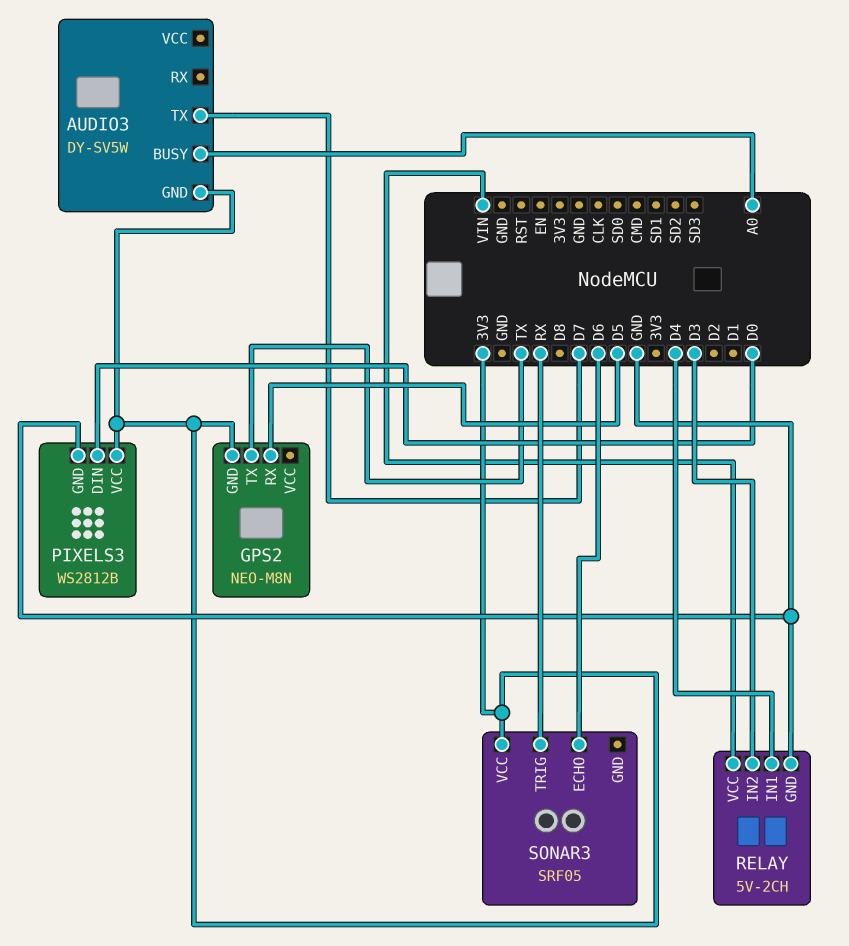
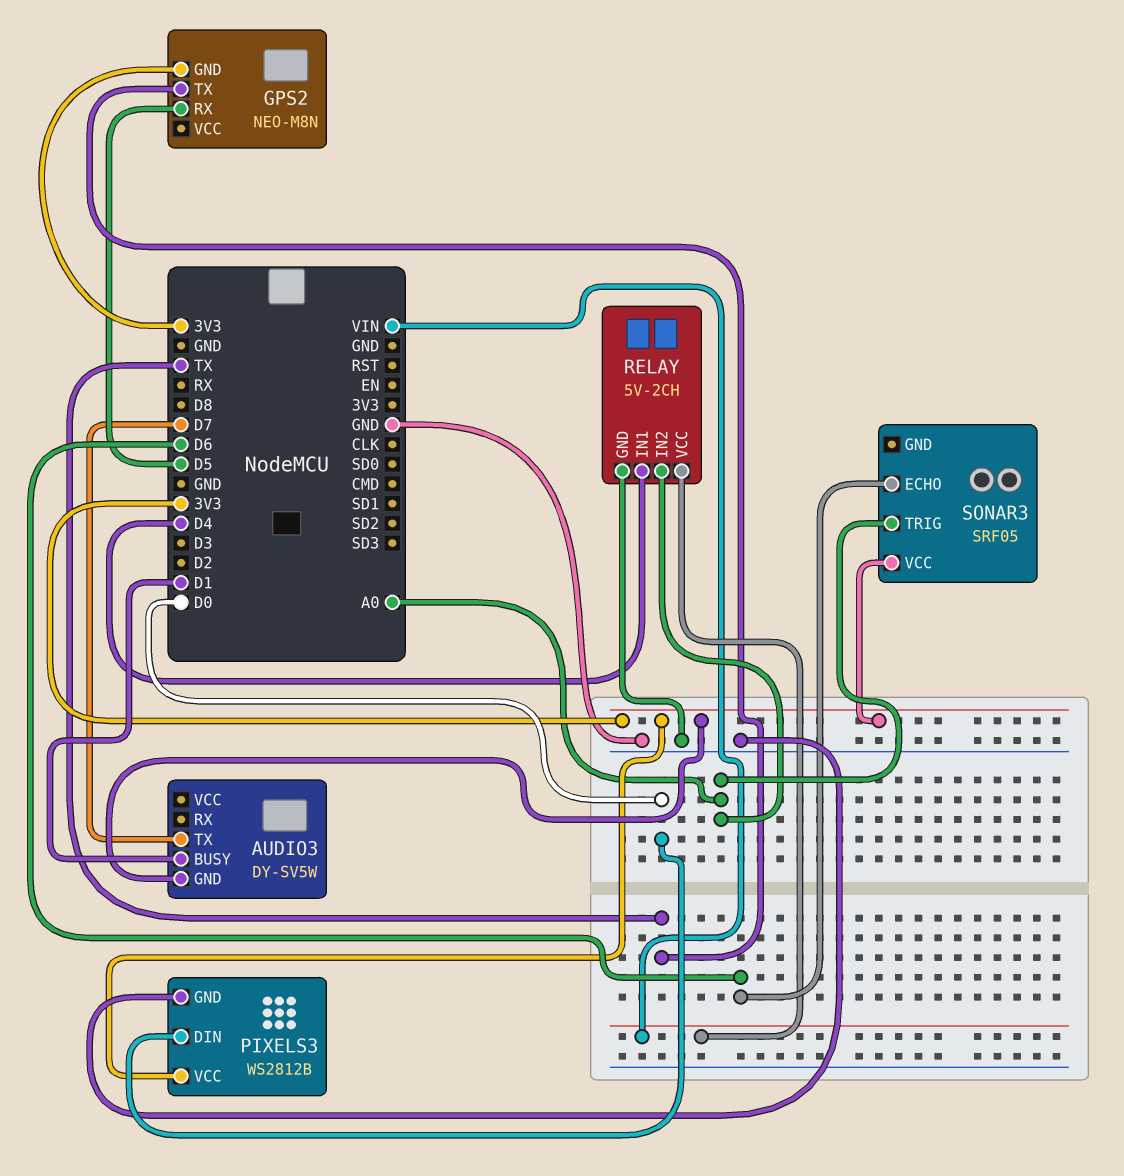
AUDIO3 pin BUSY: A0 -> D1
RELAY pin IN2: D3 -> A0
SONAR3 pin TRIG: RX -> A0

